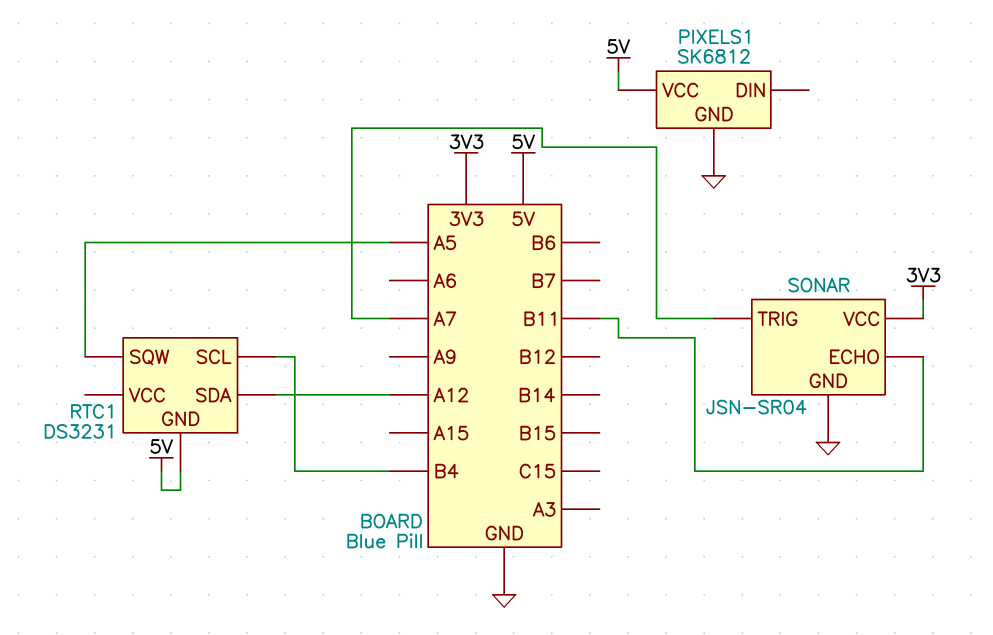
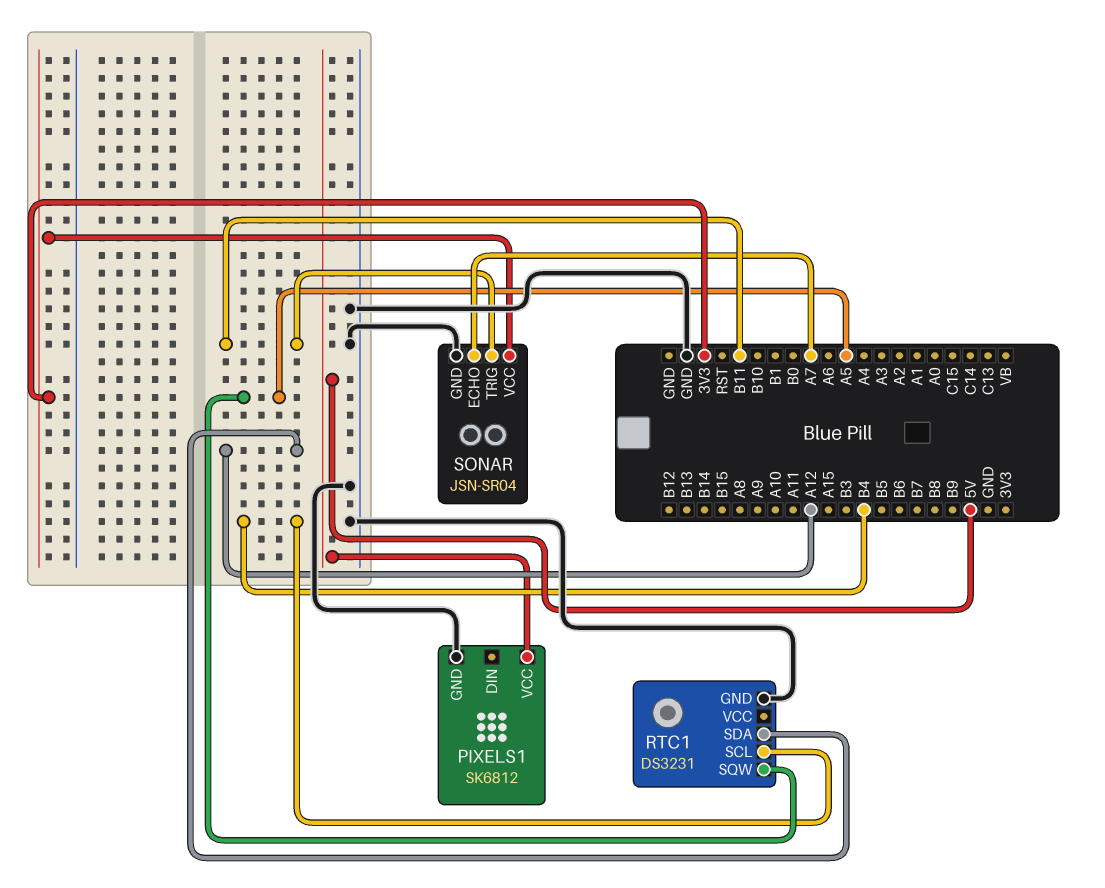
RTC1 pin GND: 5V -> GND
SONAR pin ECHO: B11 -> A7
SONAR pin TRIG: A7 -> B11

